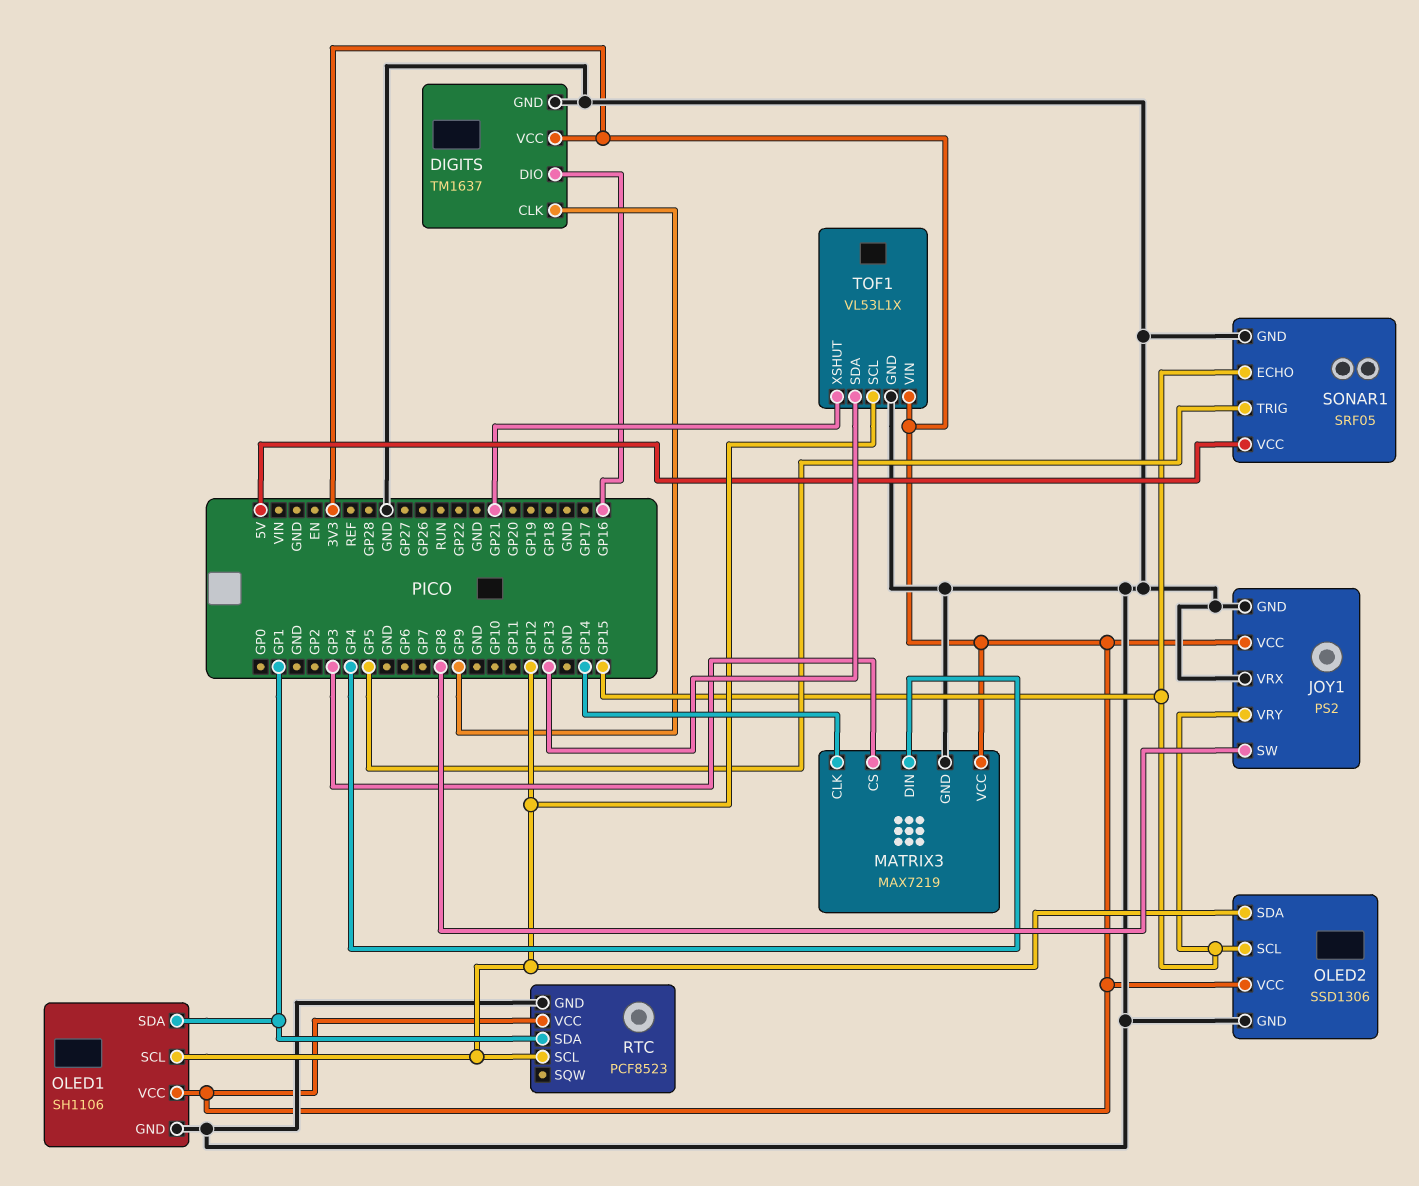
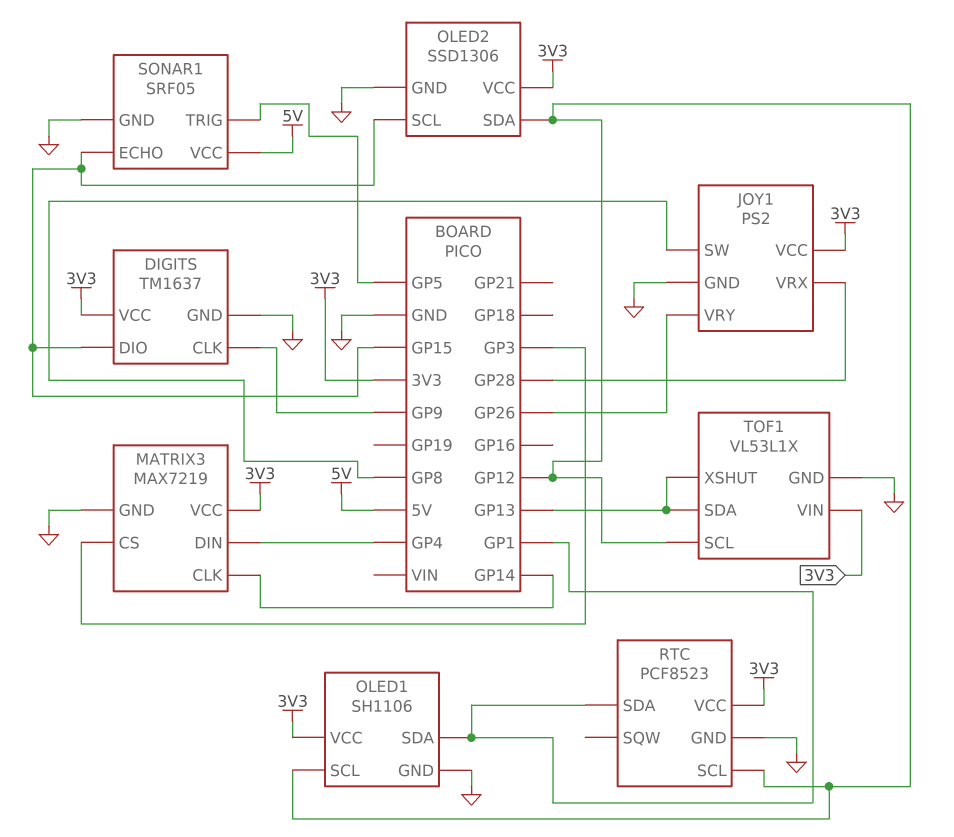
DIGITS pin DIO: GP16 -> GP15
JOY1 pin VRX: GND -> GP28
JOY1 pin VRY: GP15 -> GP26
TOF1 pin XSHUT: GP21 -> GP13

